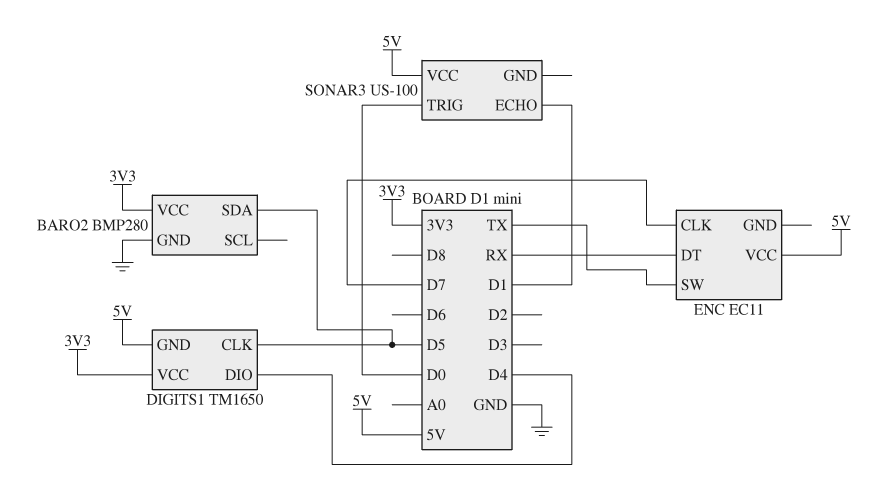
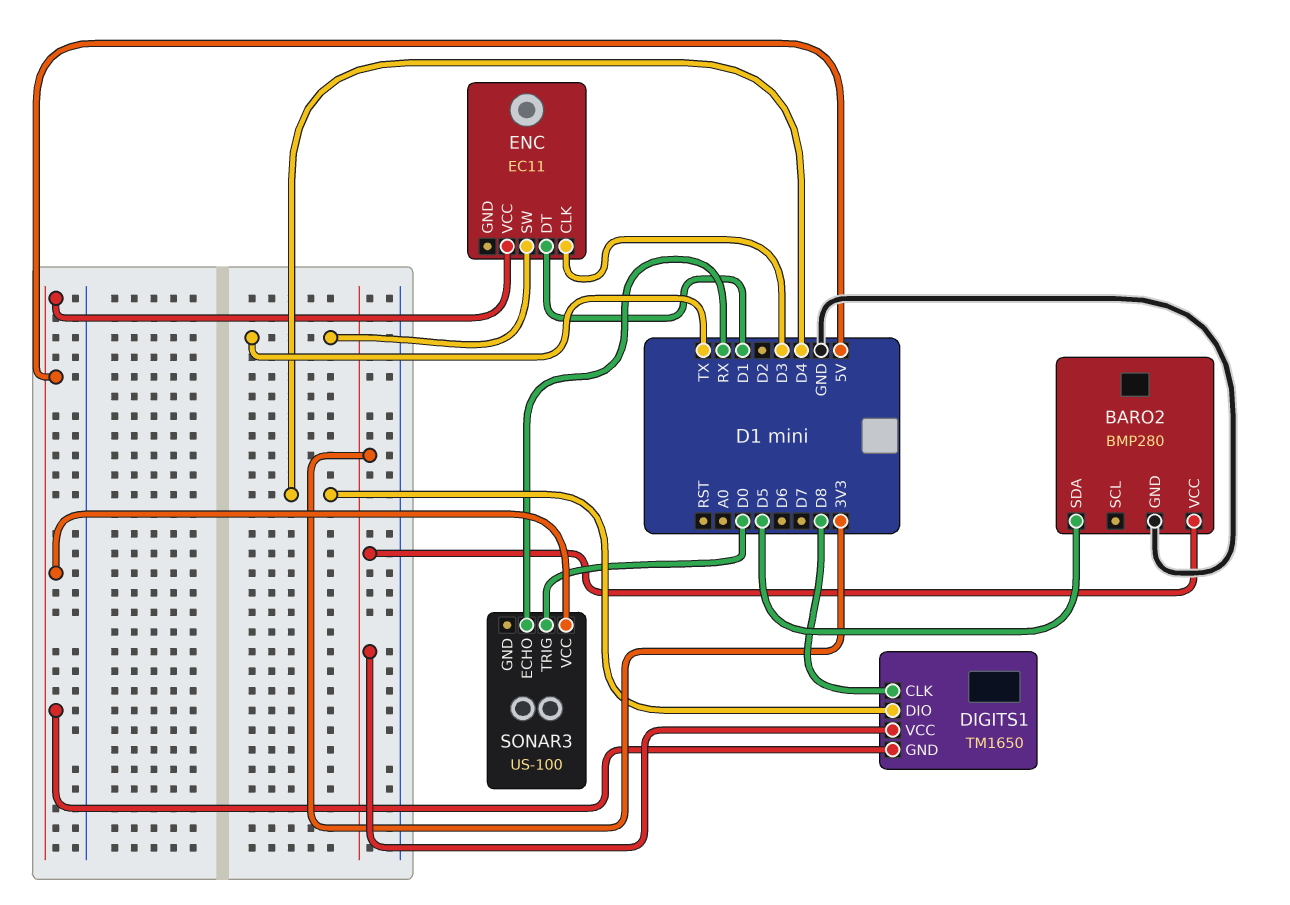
DIGITS1 pin CLK: D5 -> D8
ENC pin CLK: D7 -> D3
ENC pin DT: RX -> D1
SONAR3 pin ECHO: D1 -> RX

